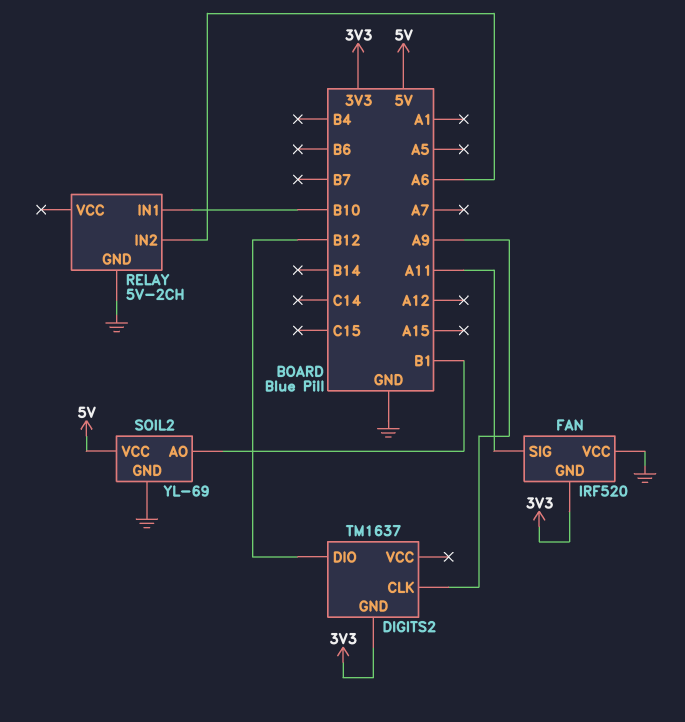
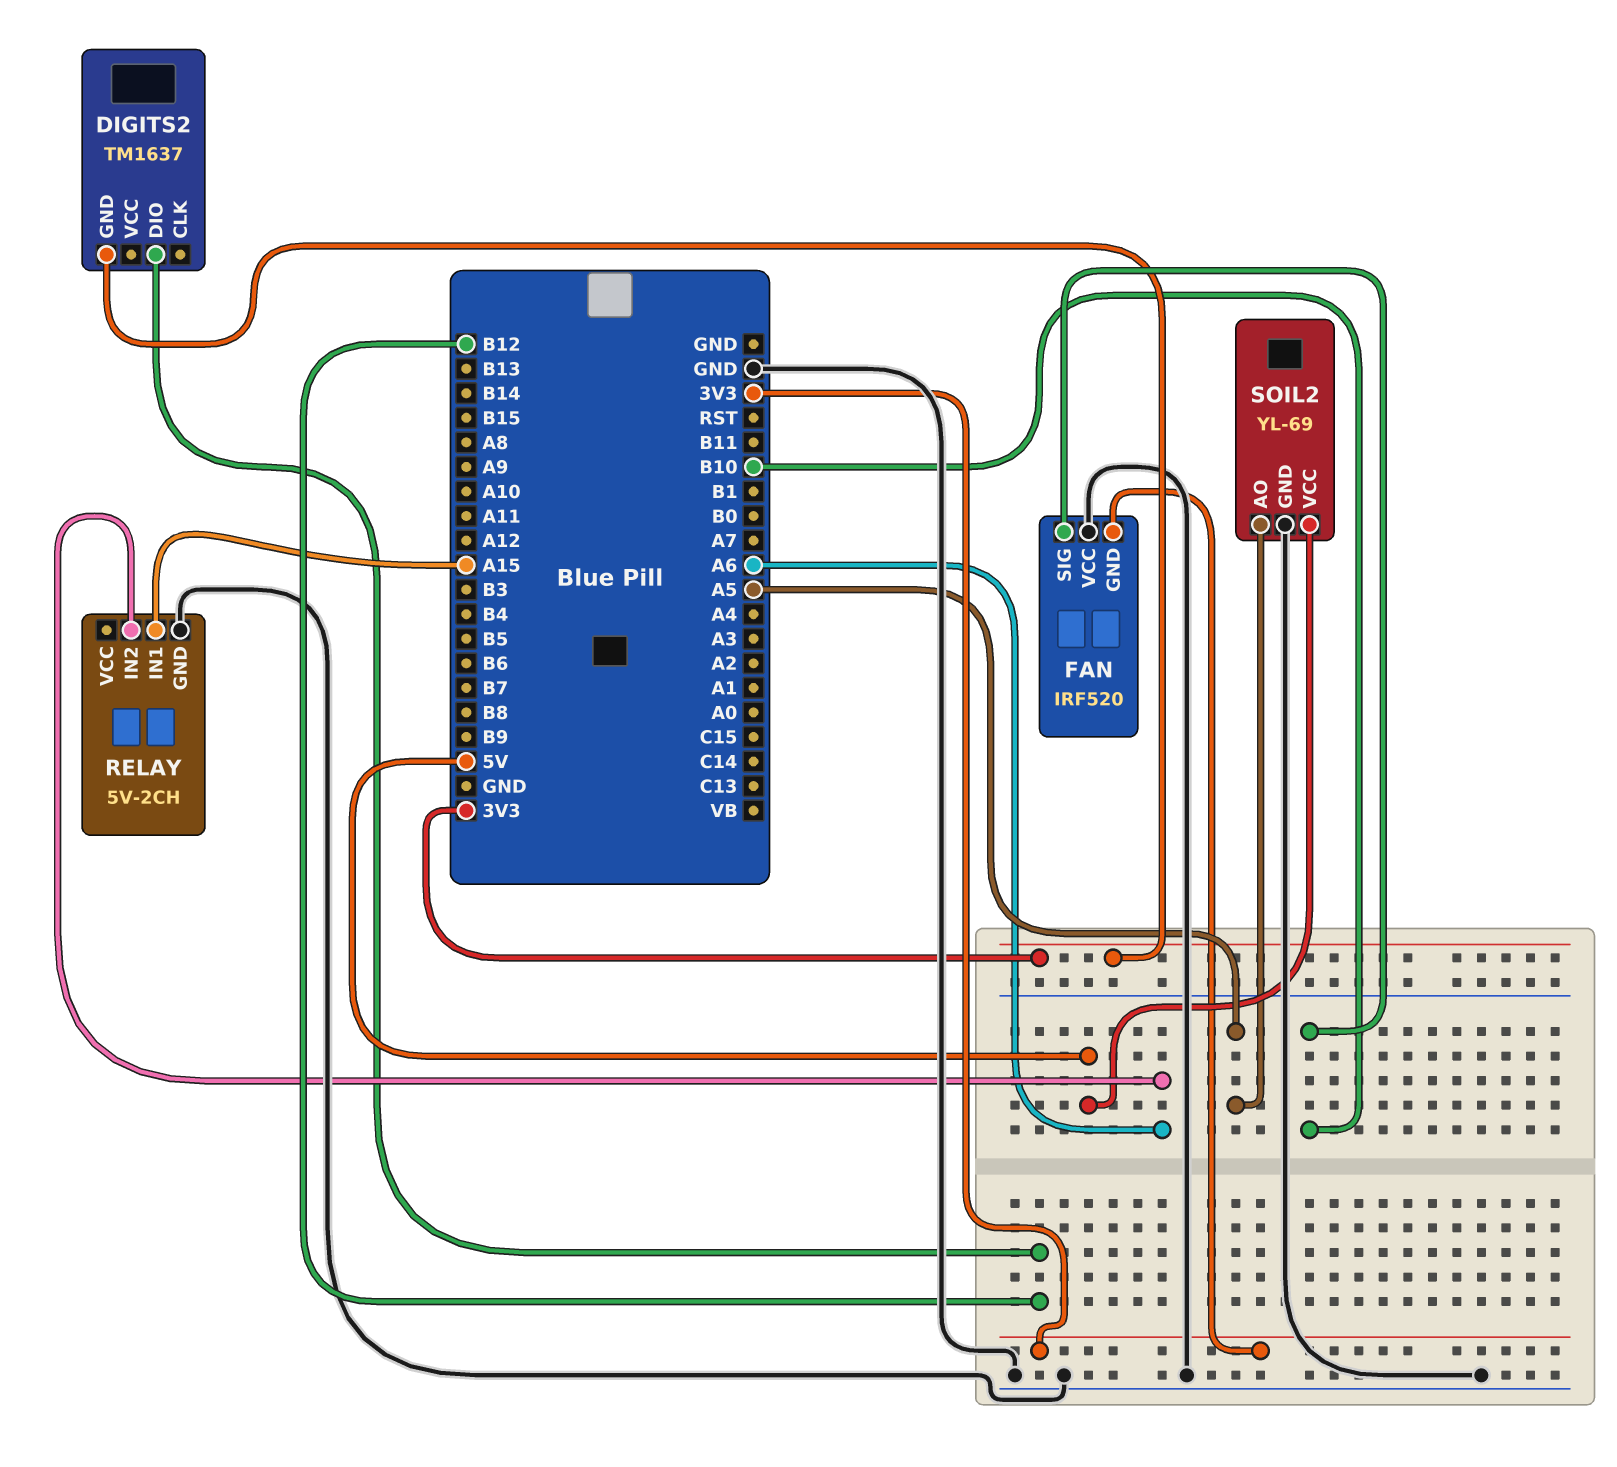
DIGITS2 pin CLK: A9 -> none
FAN pin SIG: A11 -> B10
RELAY pin IN1: B10 -> A15
SOIL2 pin AO: B1 -> A5

